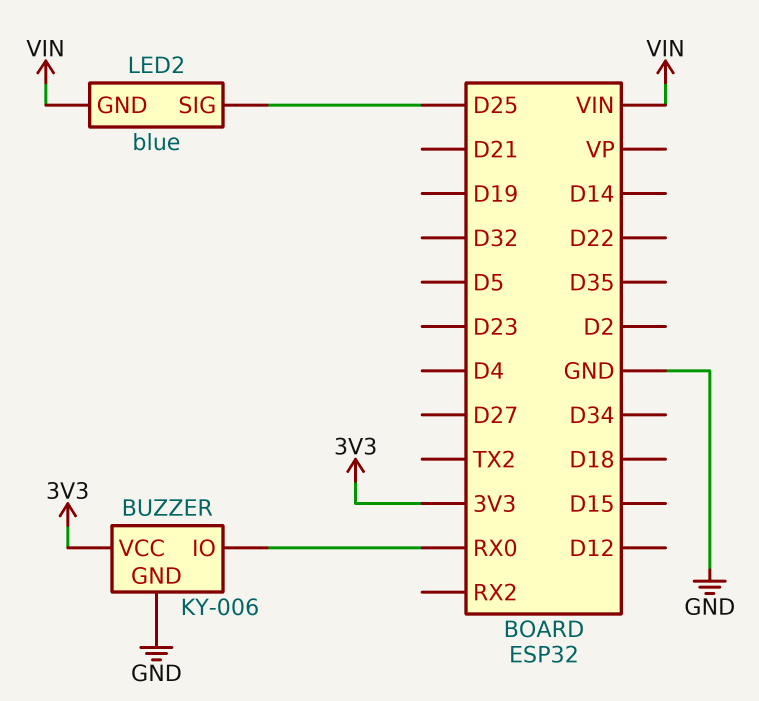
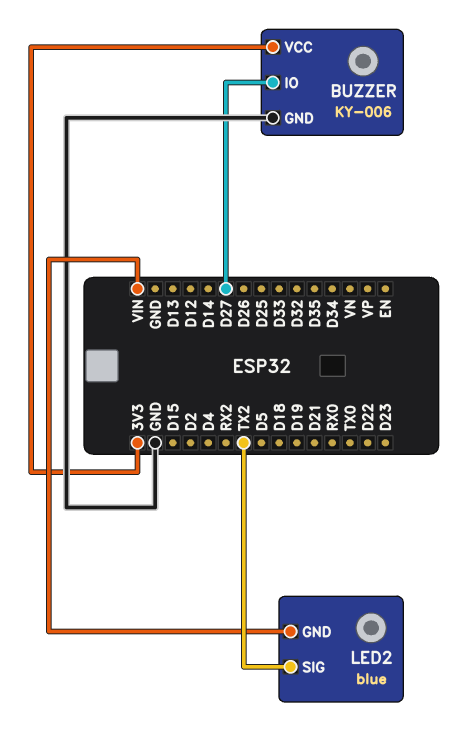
BUZZER pin IO: RX0 -> D27
LED2 pin SIG: D25 -> TX2

